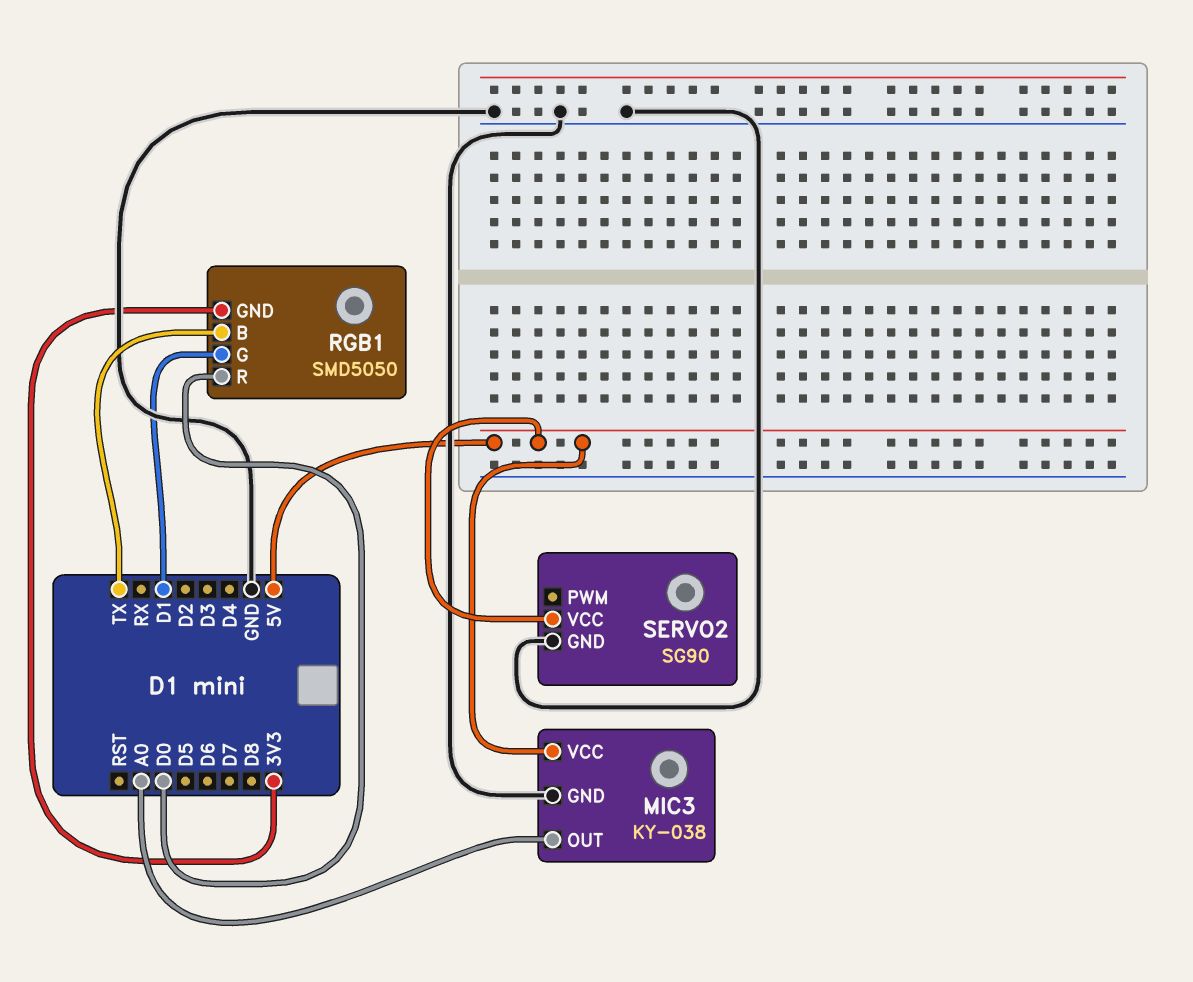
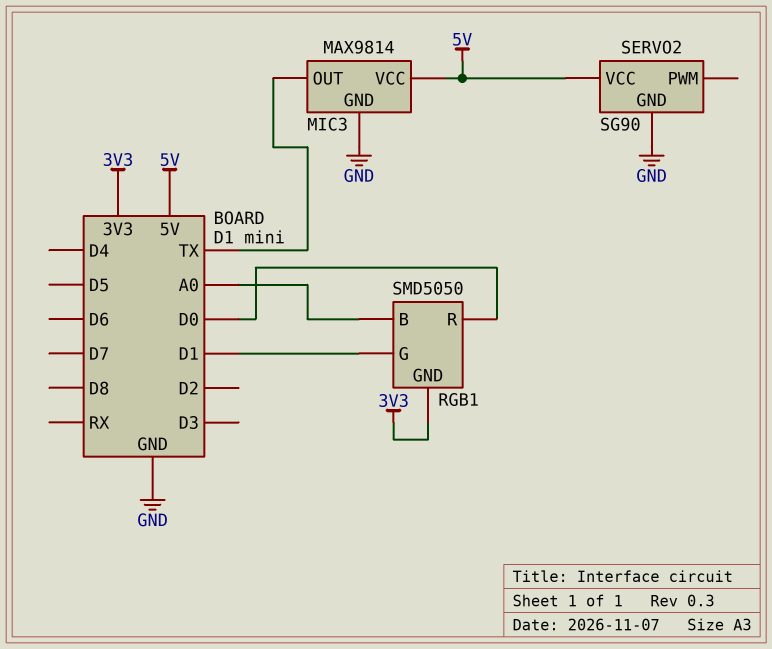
MIC3: KY-038 -> MAX9814
MIC3 pin OUT: A0 -> TX
RGB1 pin B: TX -> A0

